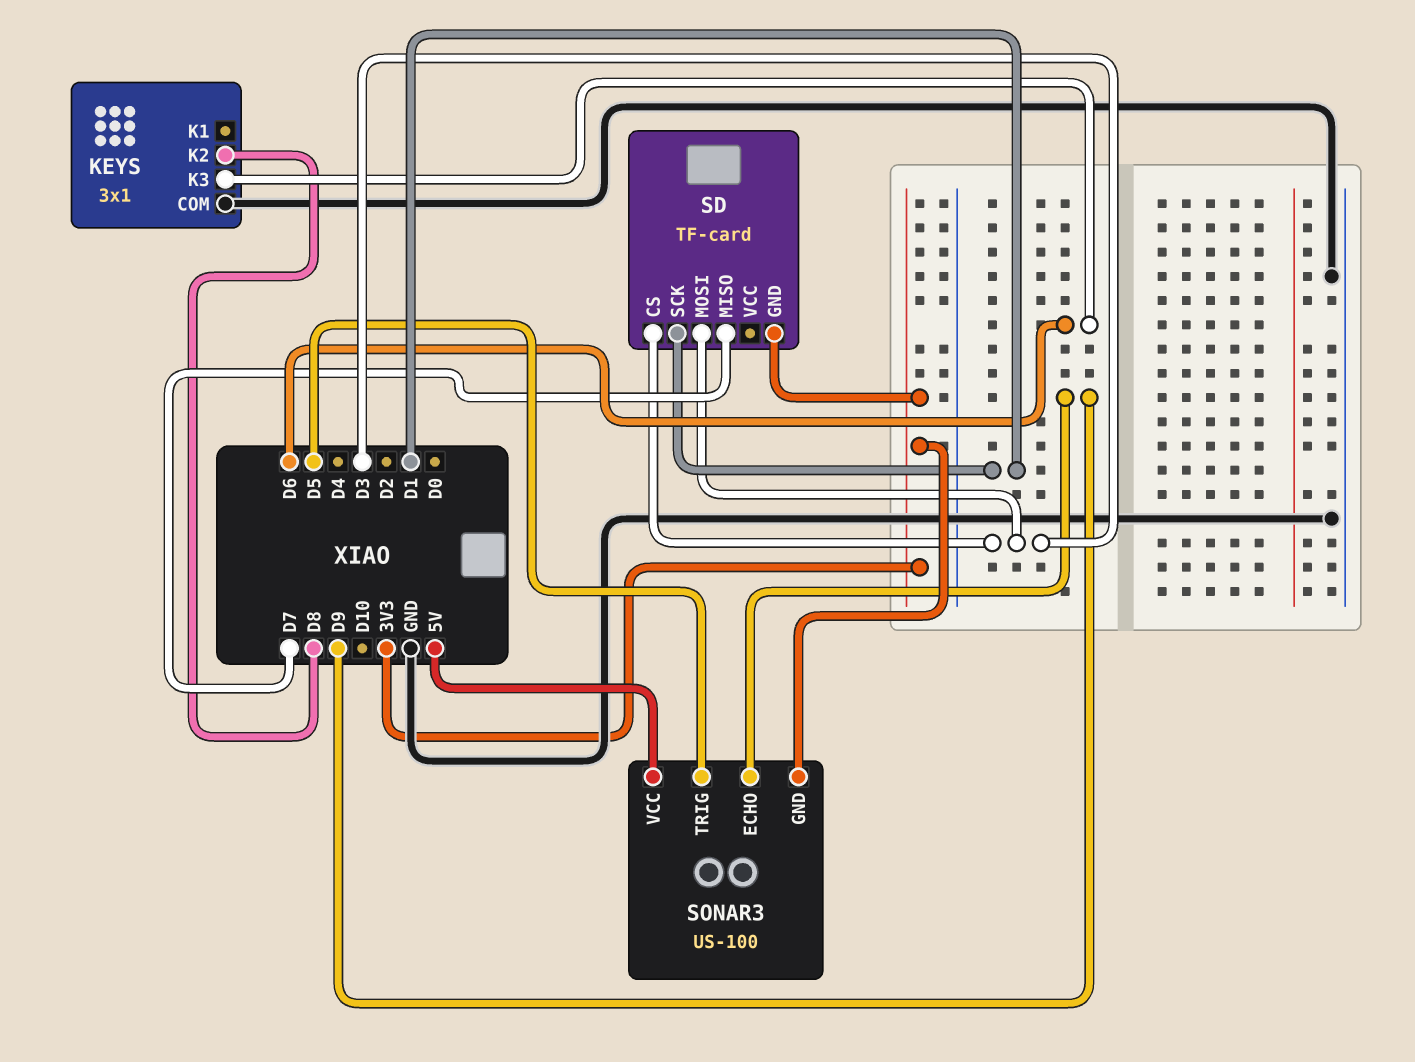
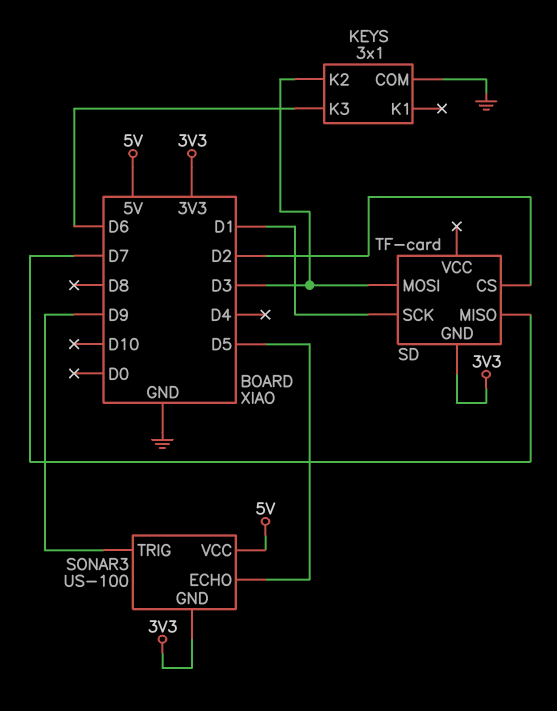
KEYS pin K2: D8 -> D3
SD pin CS: D3 -> D2
SONAR3 pin ECHO: D9 -> D5
SONAR3 pin TRIG: D5 -> D9

